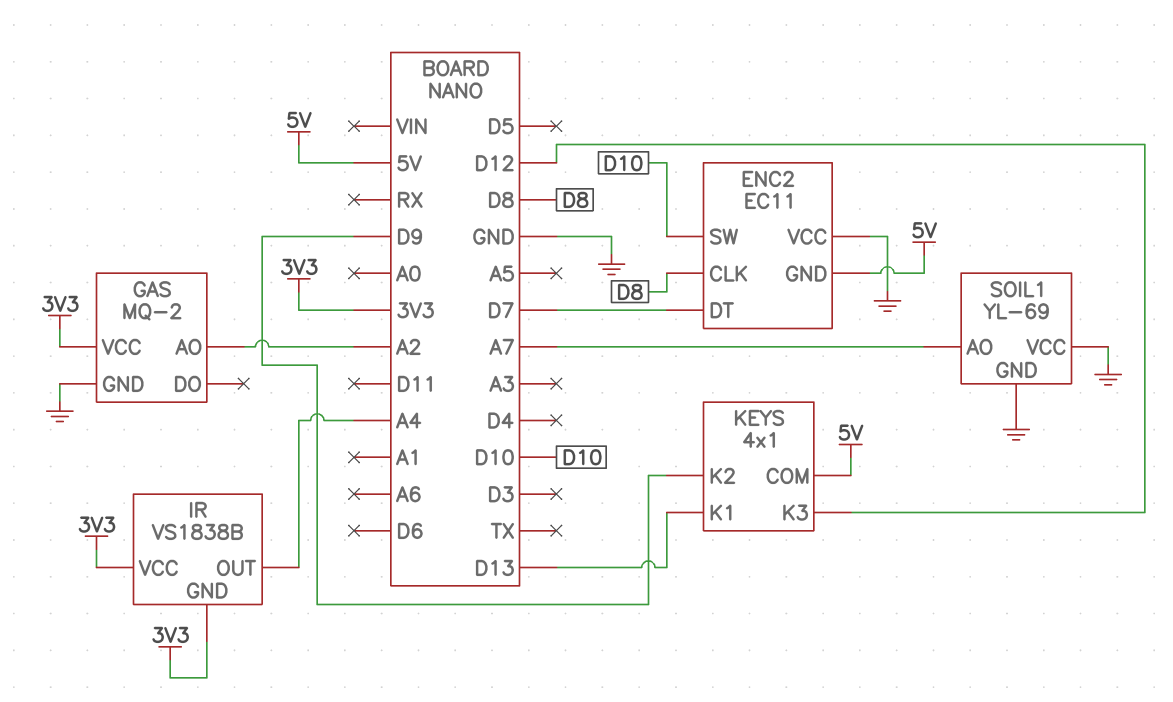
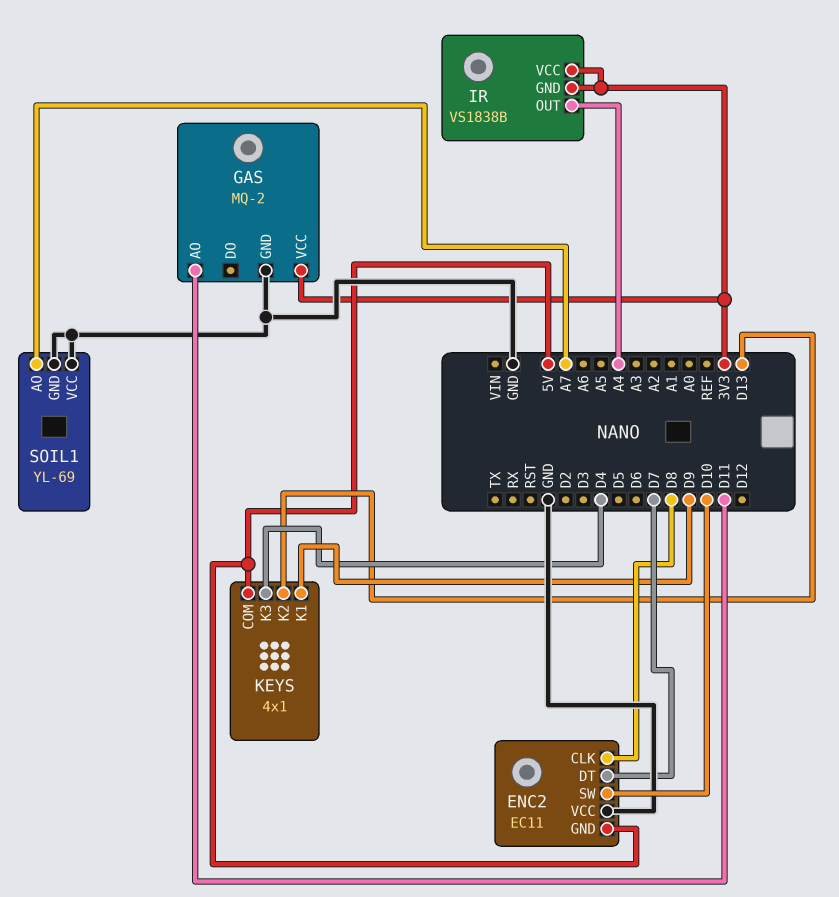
GAS pin AO: A2 -> D11
KEYS pin K1: D13 -> D9
KEYS pin K2: D9 -> D13
KEYS pin K3: D12 -> D4

